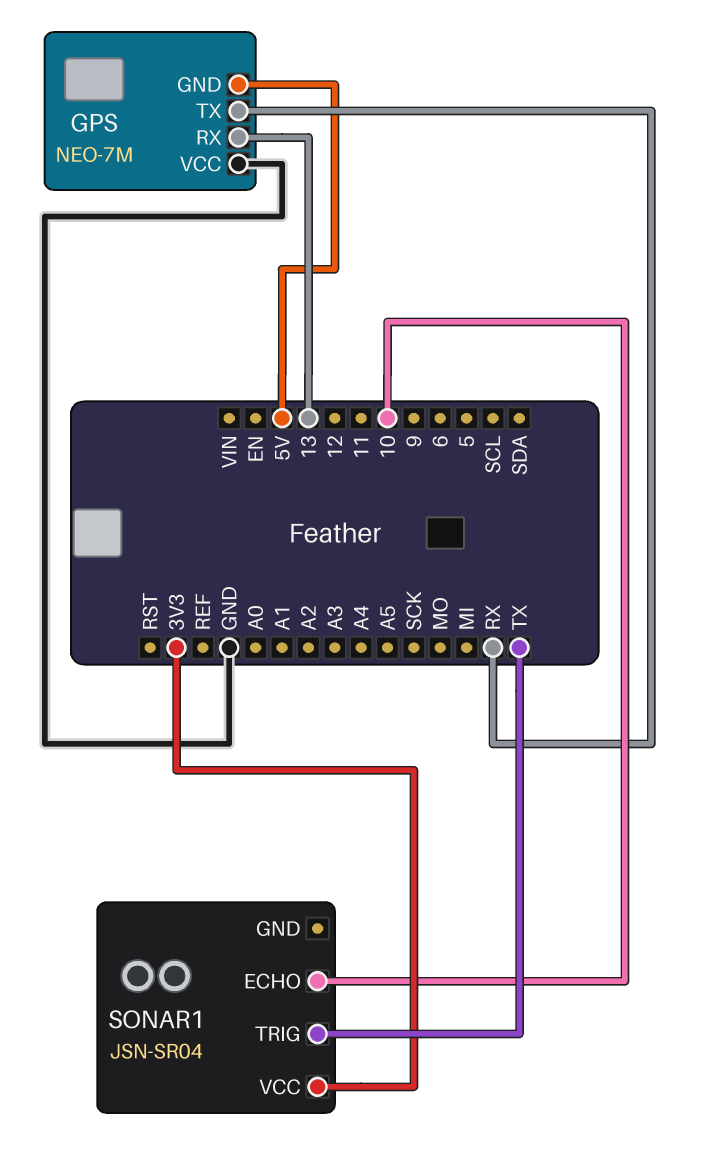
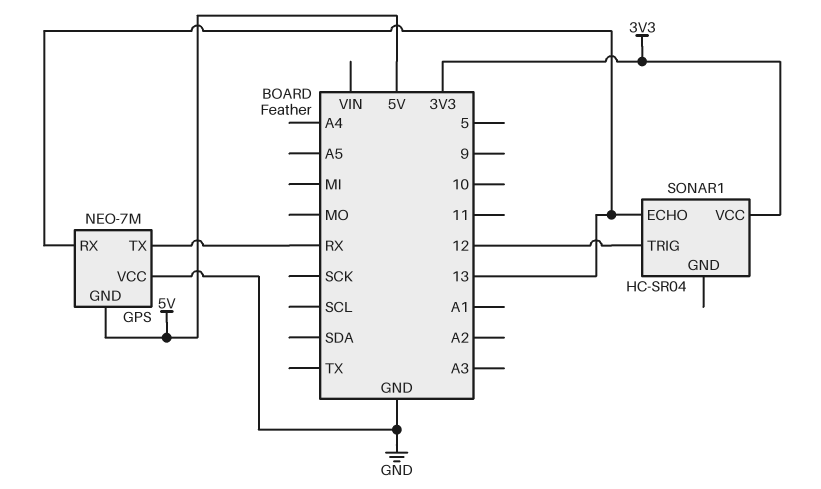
SONAR1: JSN-SR04 -> HC-SR04
SONAR1 pin ECHO: 10 -> 13
SONAR1 pin TRIG: TX -> 12

